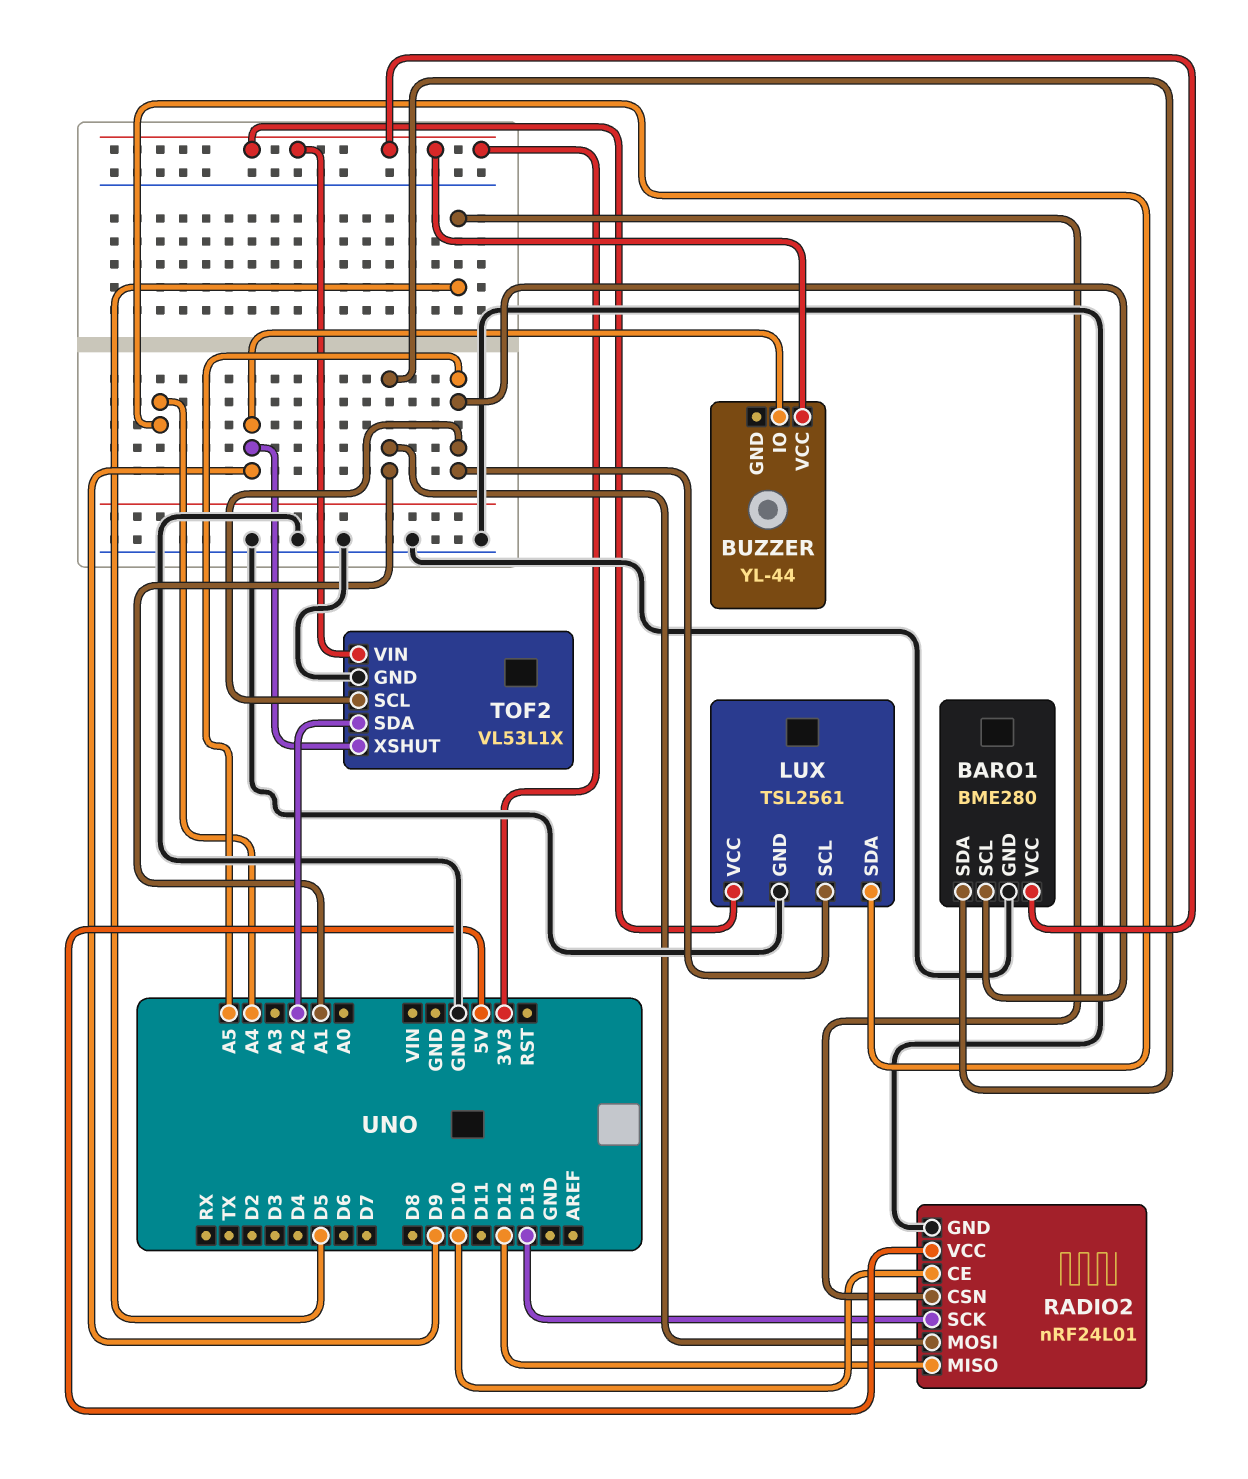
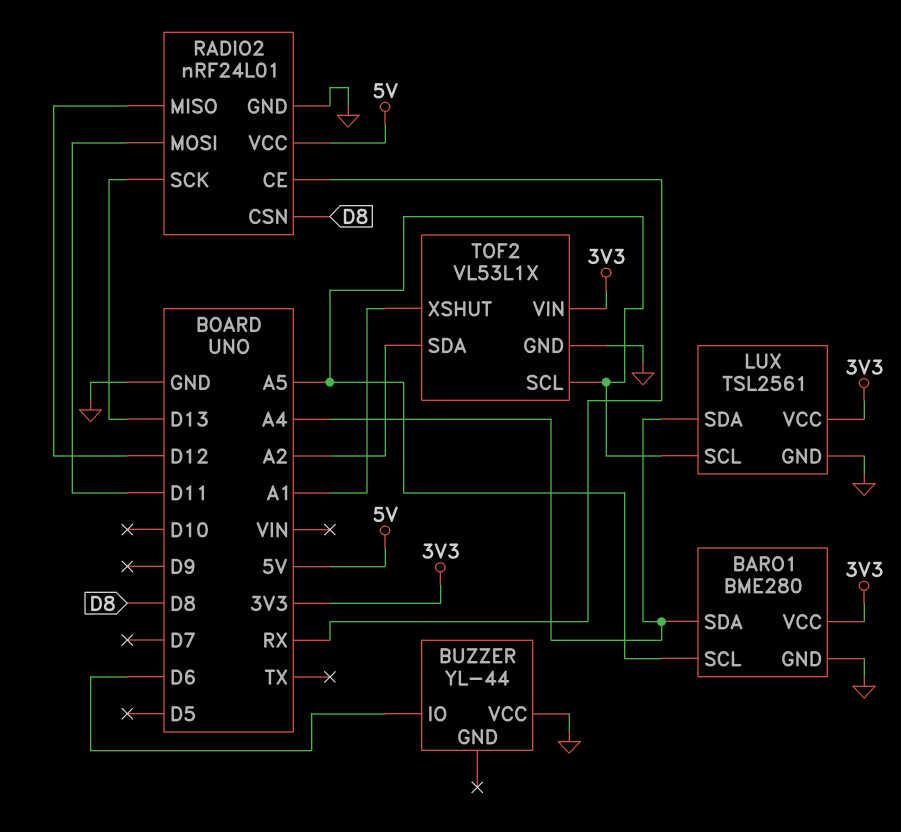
BARO1 pin SDA: A1 -> A4
BUZZER pin IO: D9 -> D6
BUZZER pin VCC: 3V3 -> GND
RADIO2 pin CE: D10 -> RX
RADIO2 pin CSN: D5 -> D8
RADIO2 pin MOSI: A1 -> D11
TOF2 pin XSHUT: D9 -> A1

